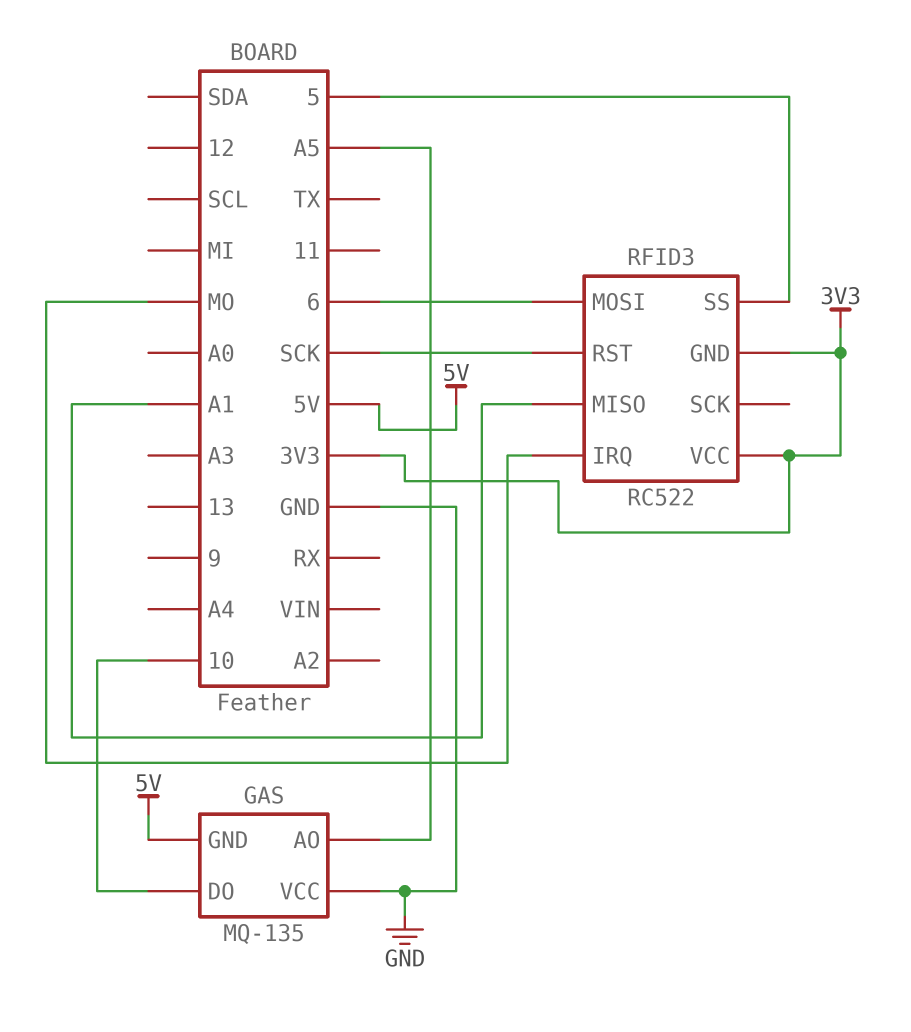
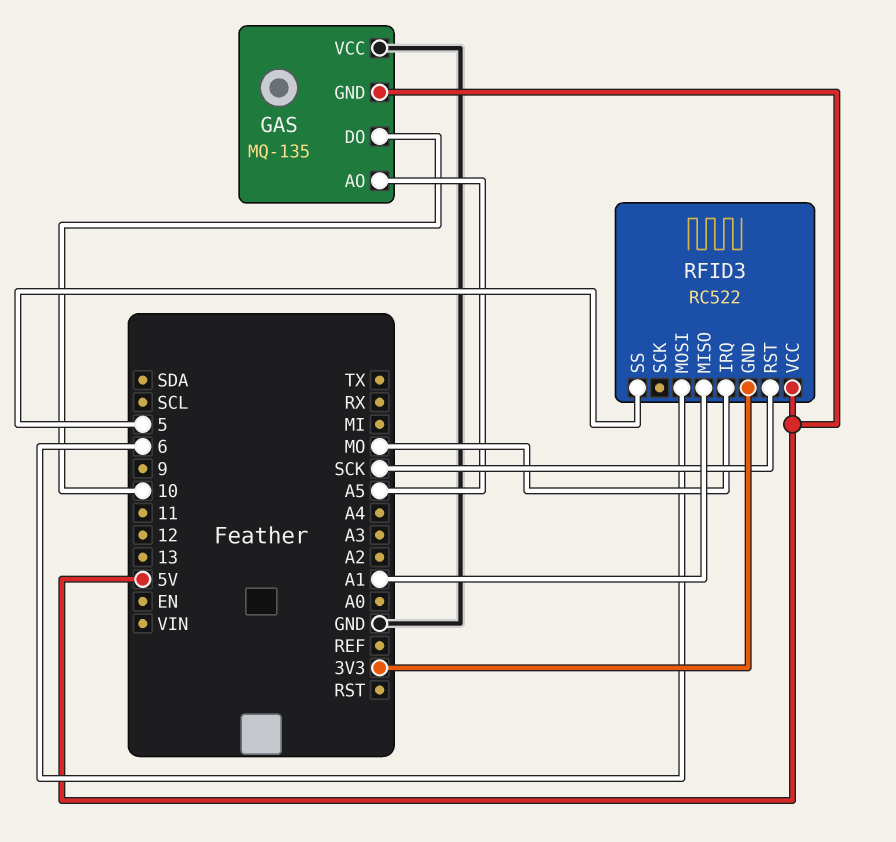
RFID3 pin VCC: 3V3 -> 5V

